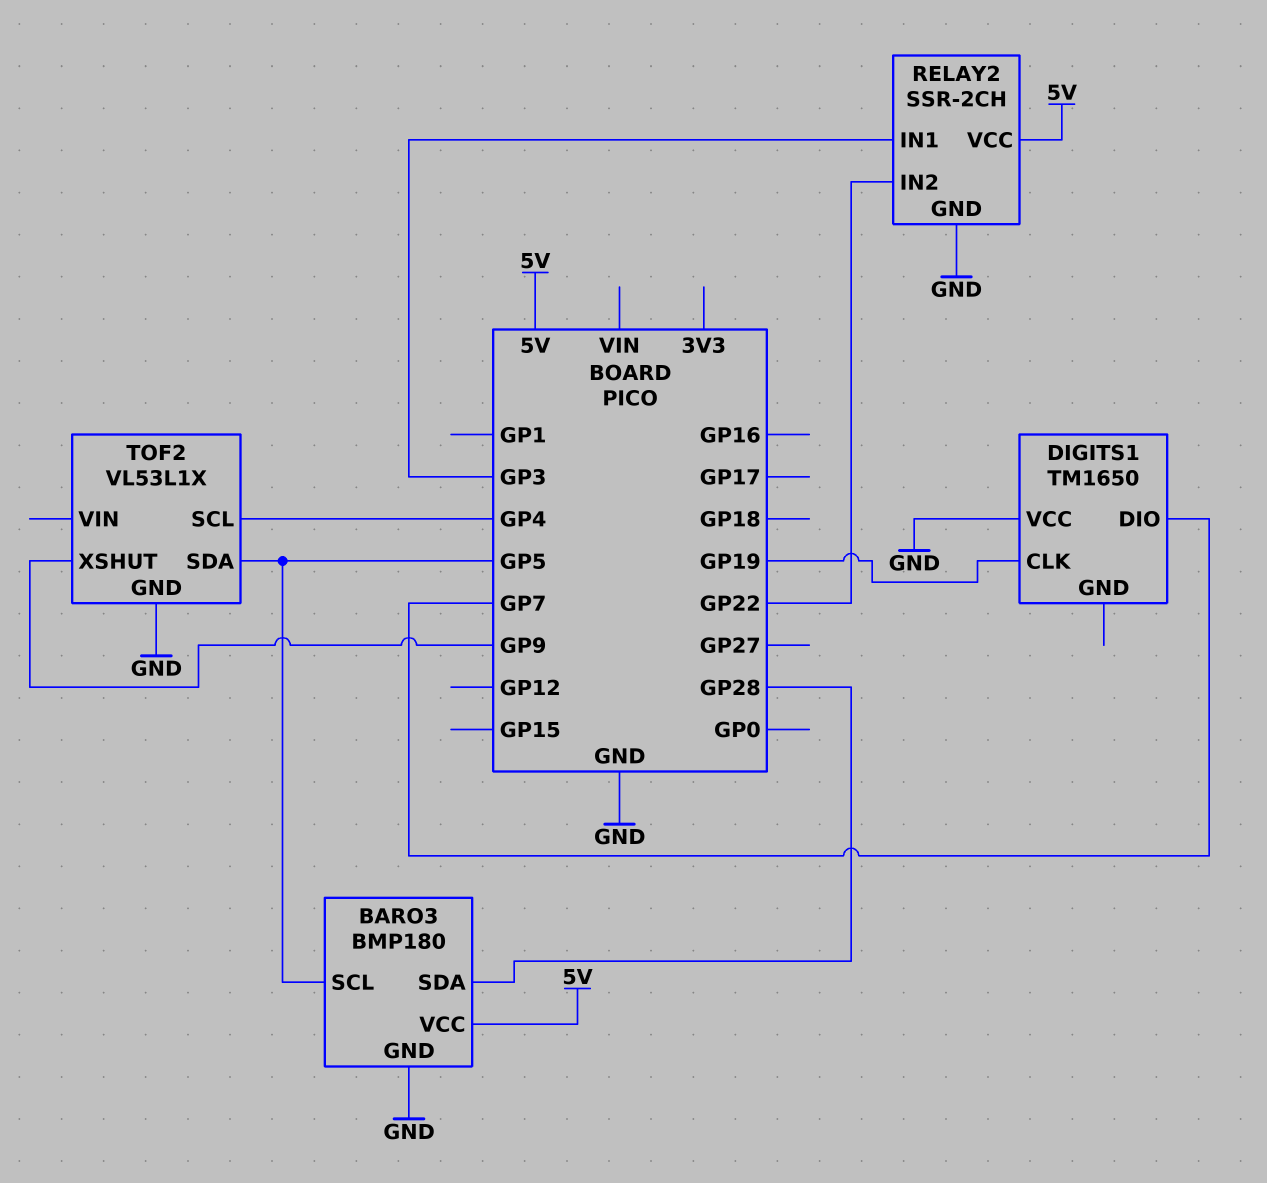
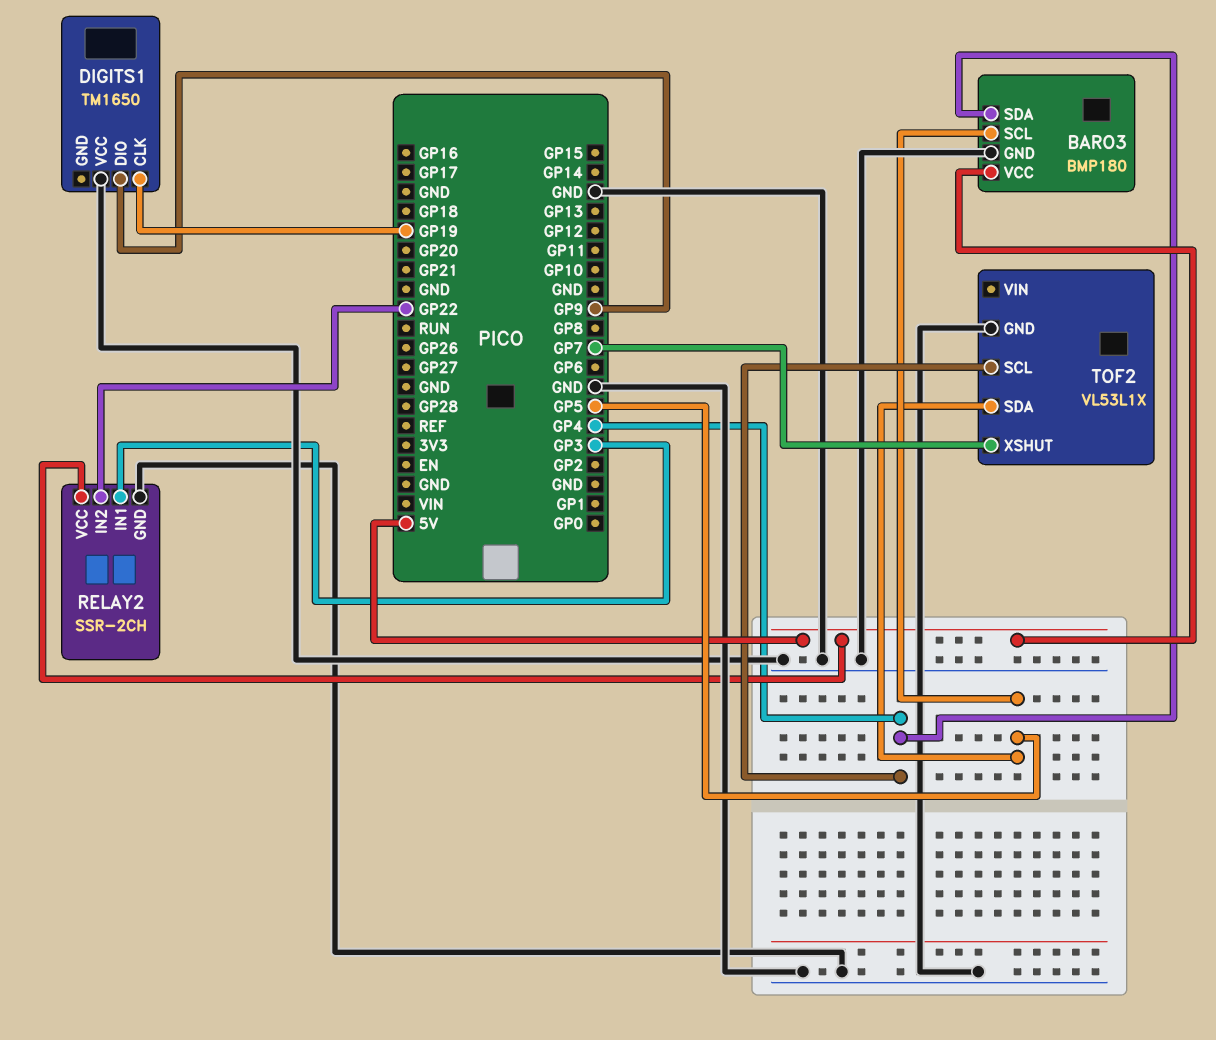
BARO3 pin SDA: GP28 -> GP4
DIGITS1 pin DIO: GP7 -> GP9
TOF2 pin XSHUT: GP9 -> GP7

